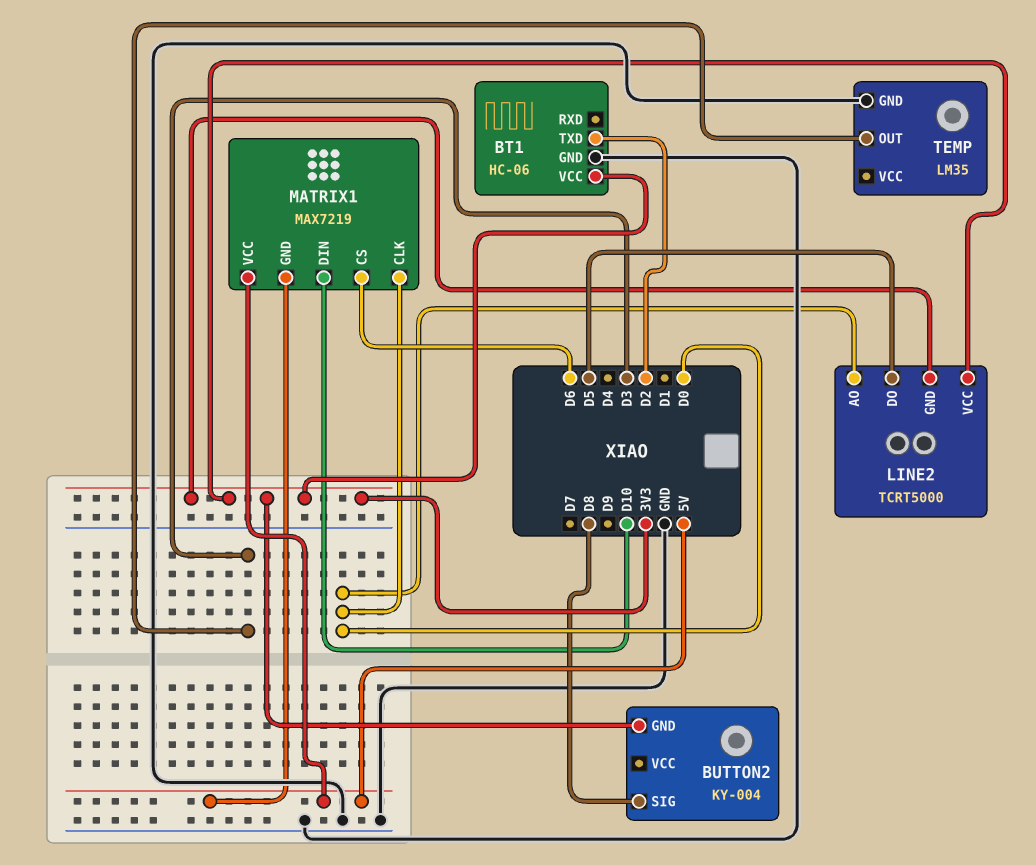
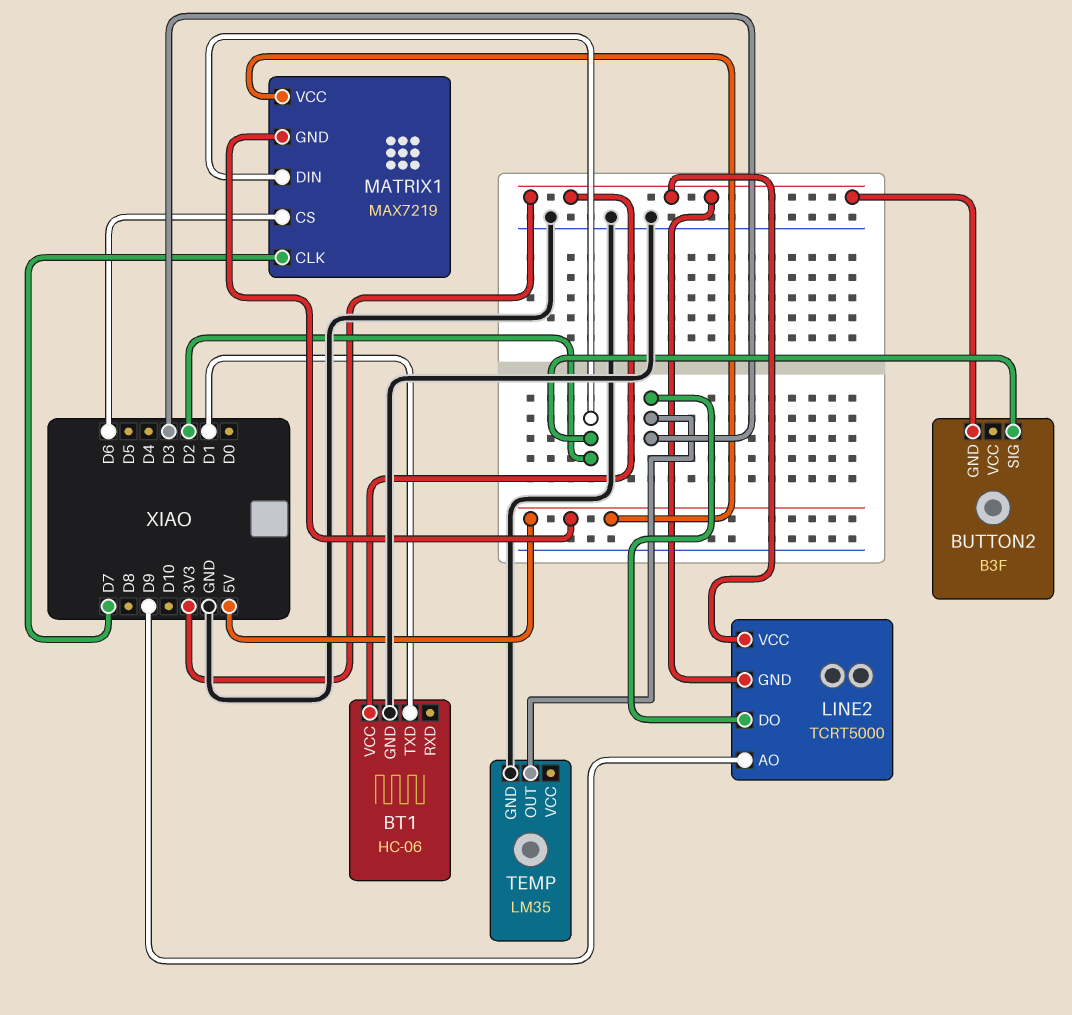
BT1 pin TXD: D2 -> D1
BUTTON2: KY-004 -> B3F
BUTTON2 pin SIG: D8 -> D2
LINE2 pin AO: D0 -> D9
LINE2 pin DO: D5 -> D3
MATRIX1 pin CLK: D0 -> D7
MATRIX1 pin DIN: D10 -> D2

